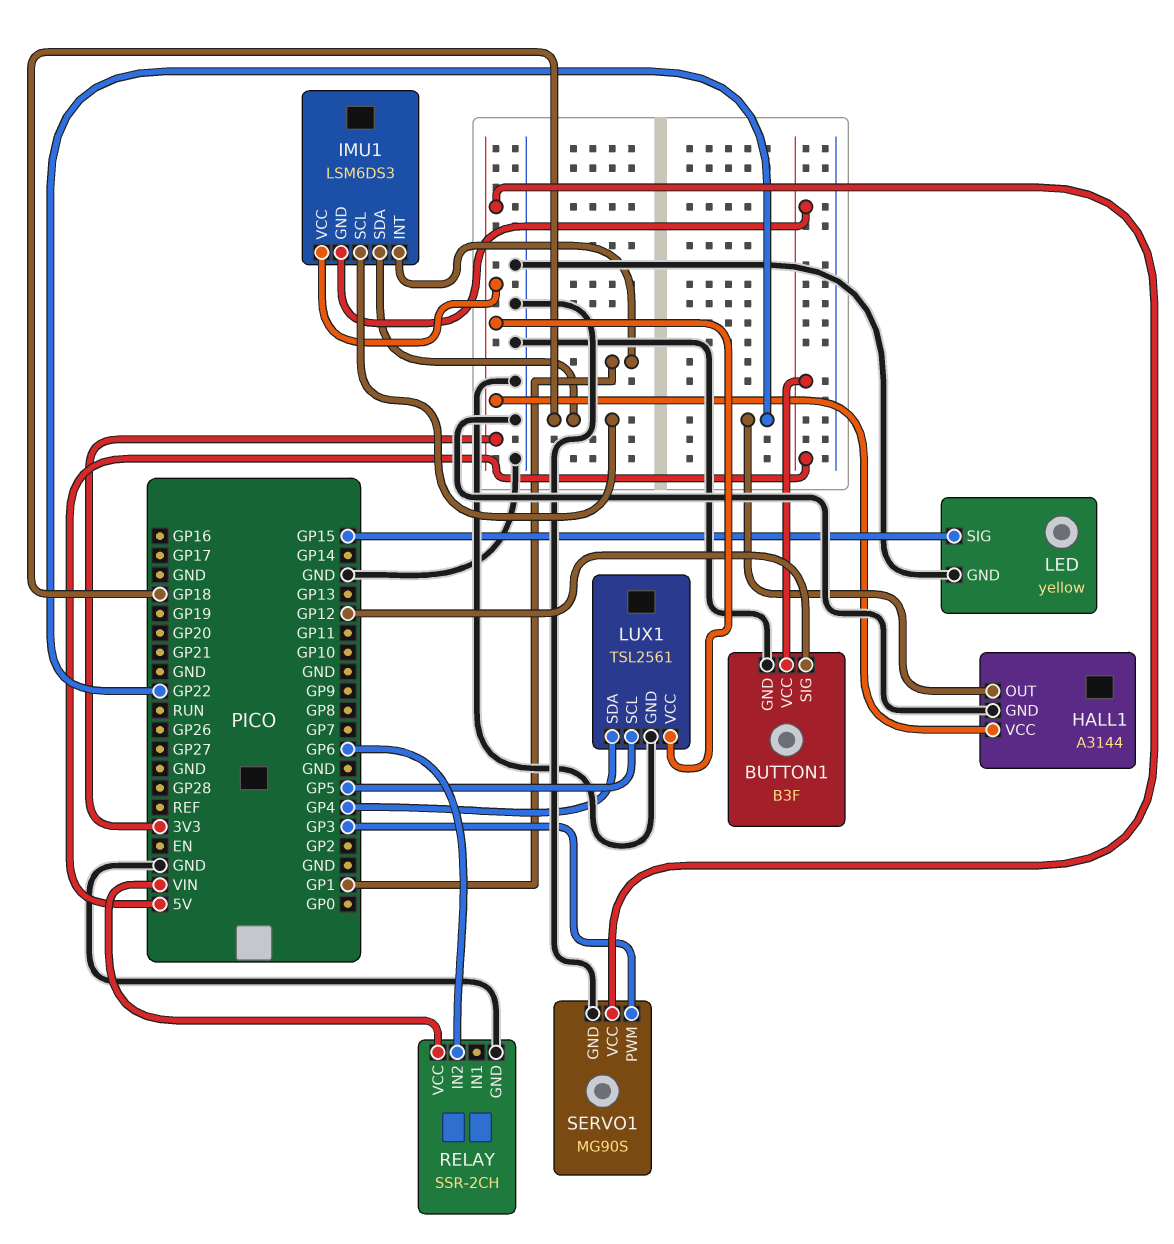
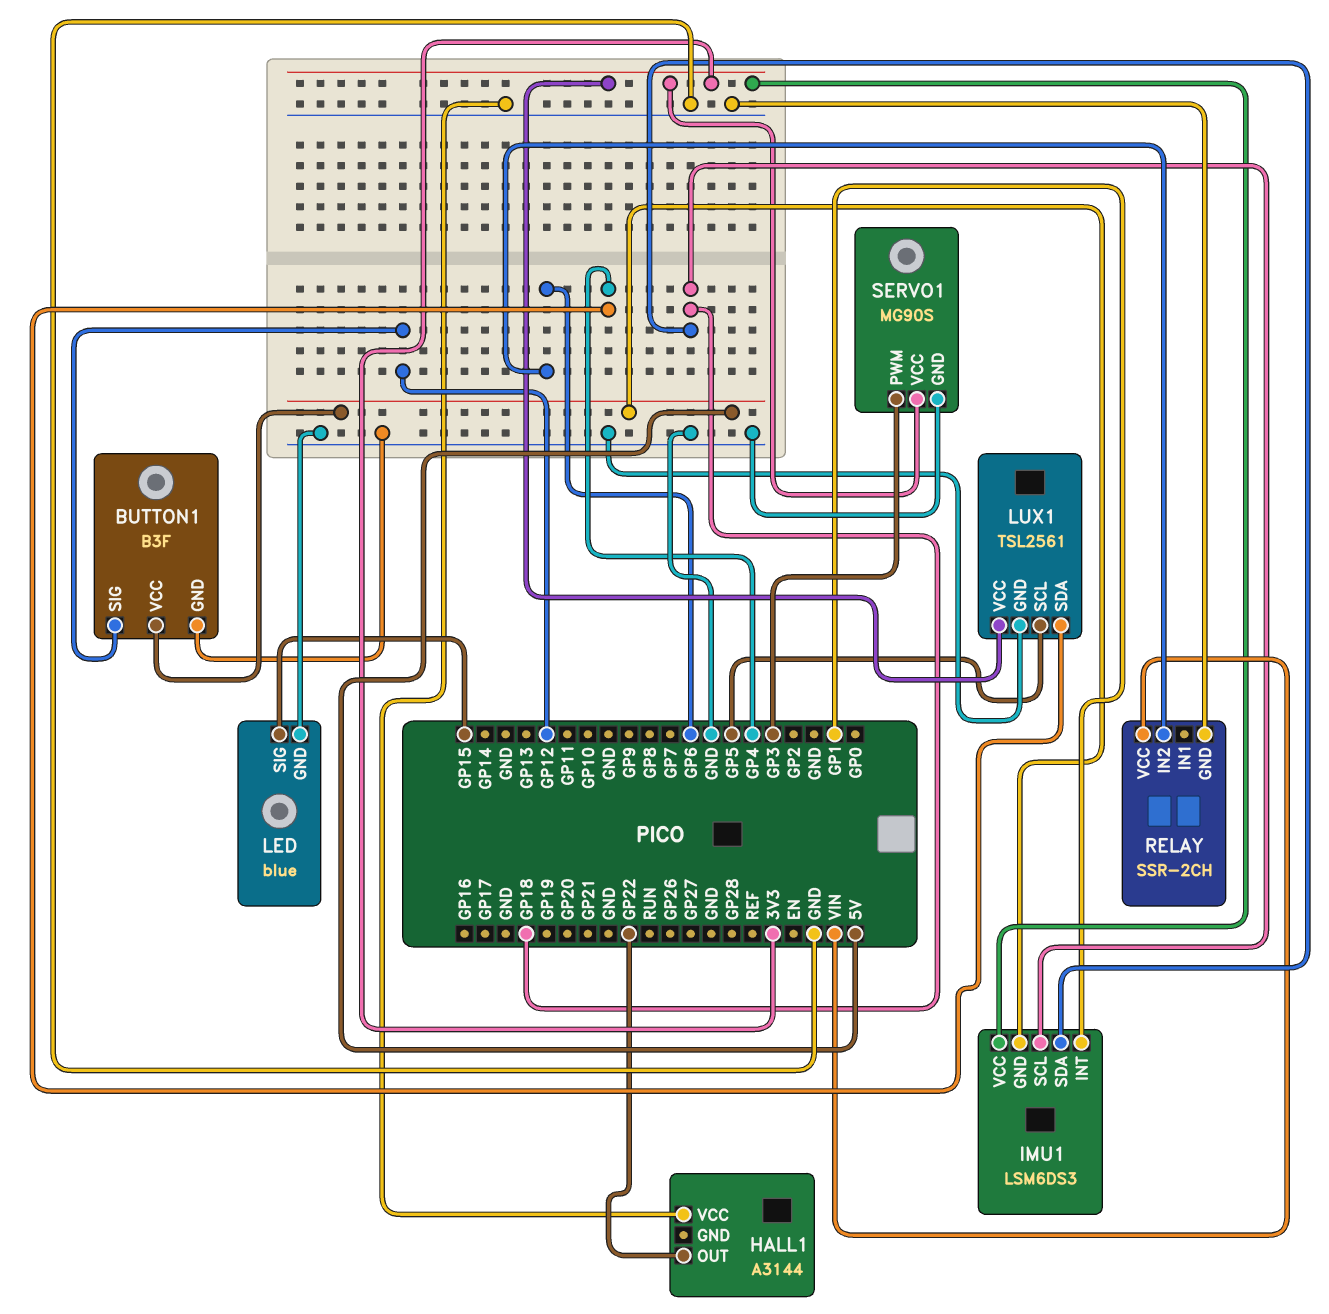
HALL1 pin GND: GND -> none
HALL1 pin VCC: 3V3 -> GND
LED: yellow -> blue

